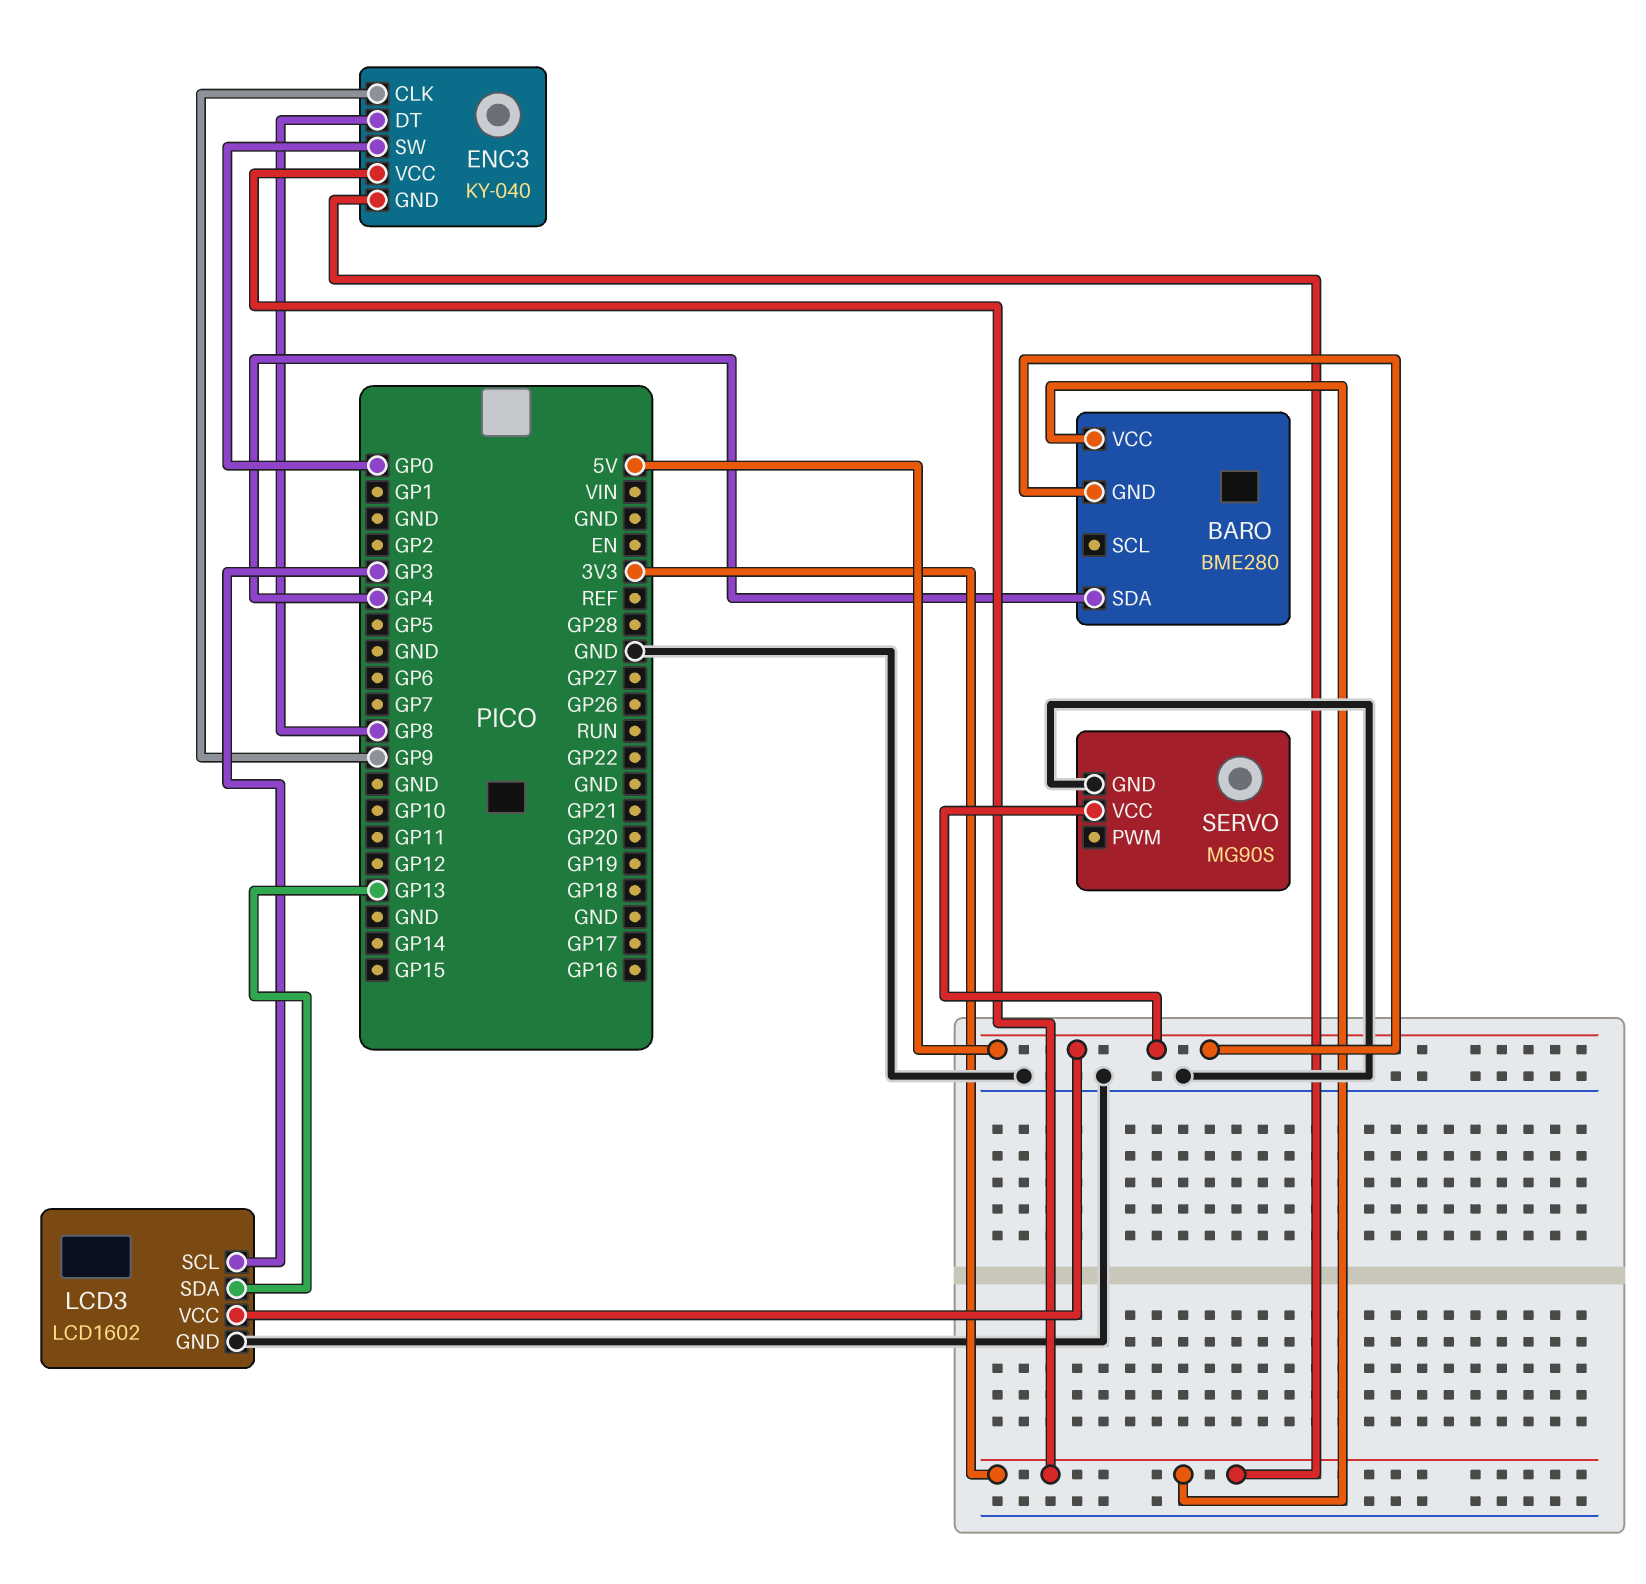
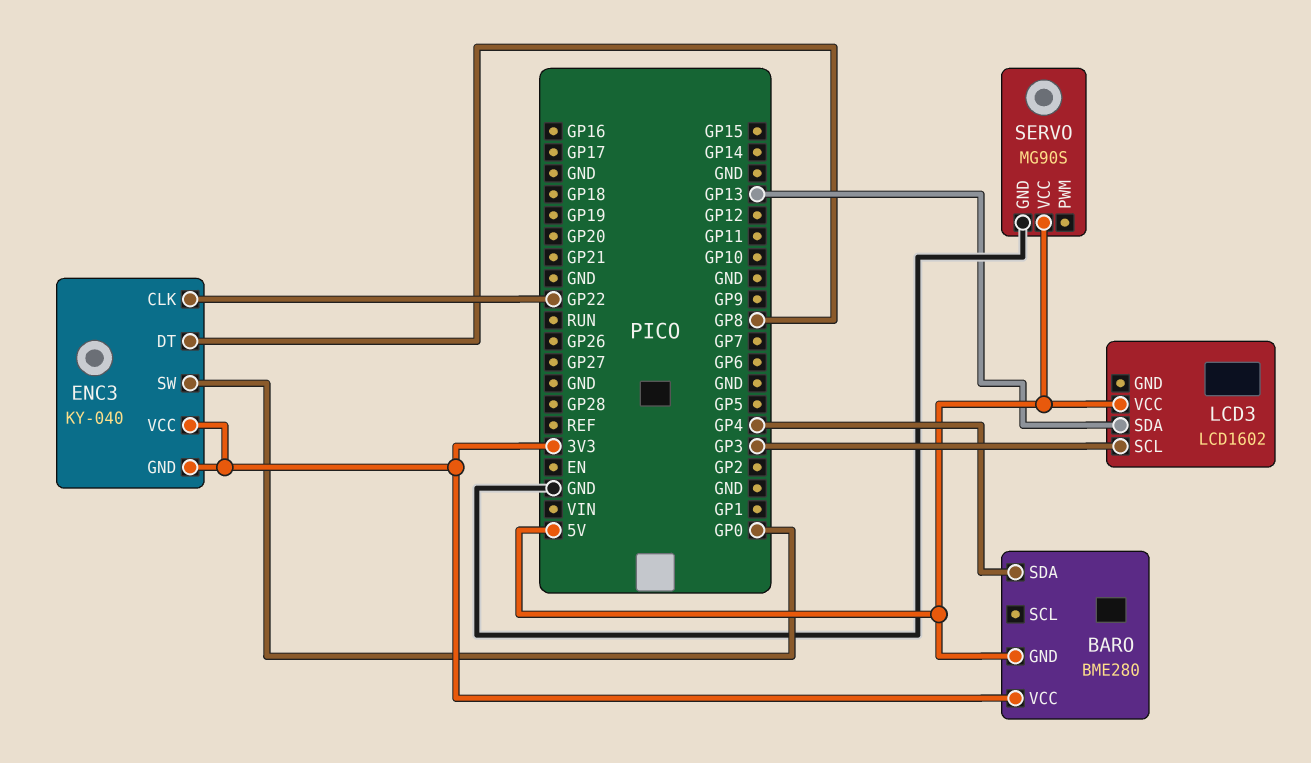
ENC3 pin CLK: GP9 -> GP22
LCD3 pin GND: GND -> none

